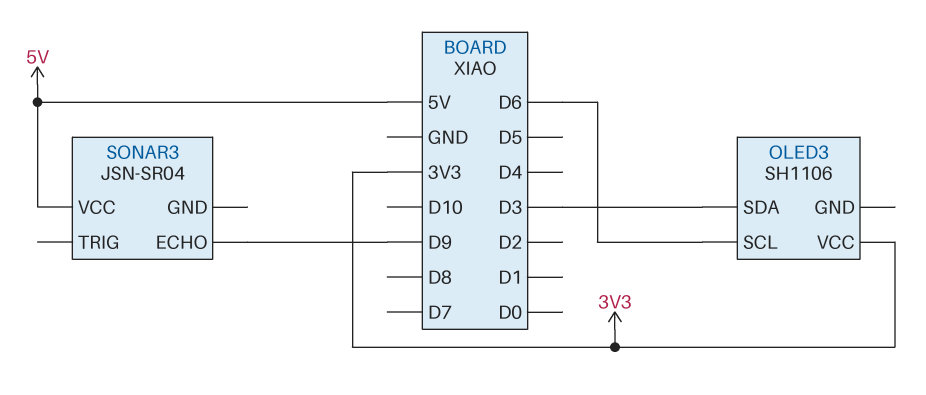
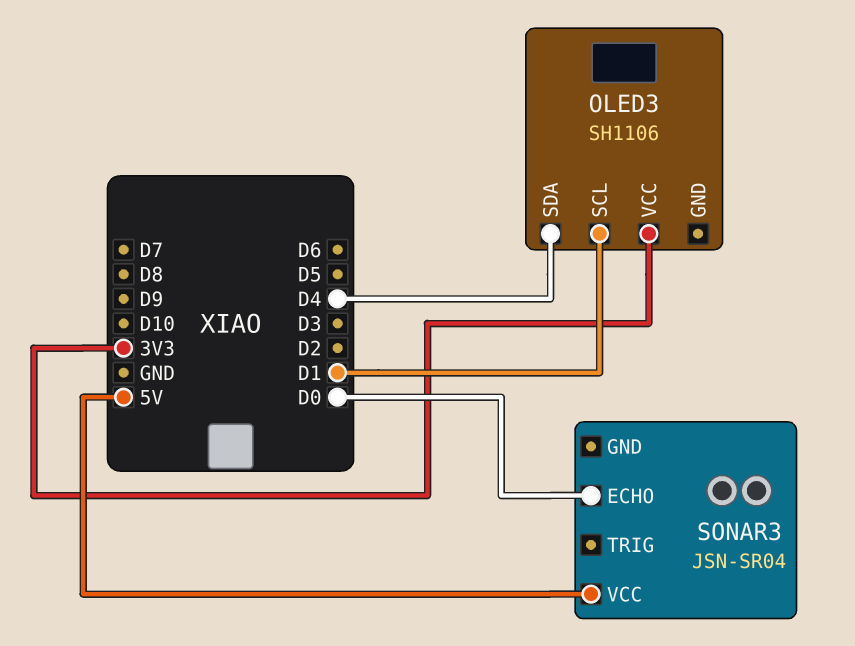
OLED3 pin SCL: D6 -> D1
OLED3 pin SDA: D3 -> D4
SONAR3 pin ECHO: D9 -> D0

